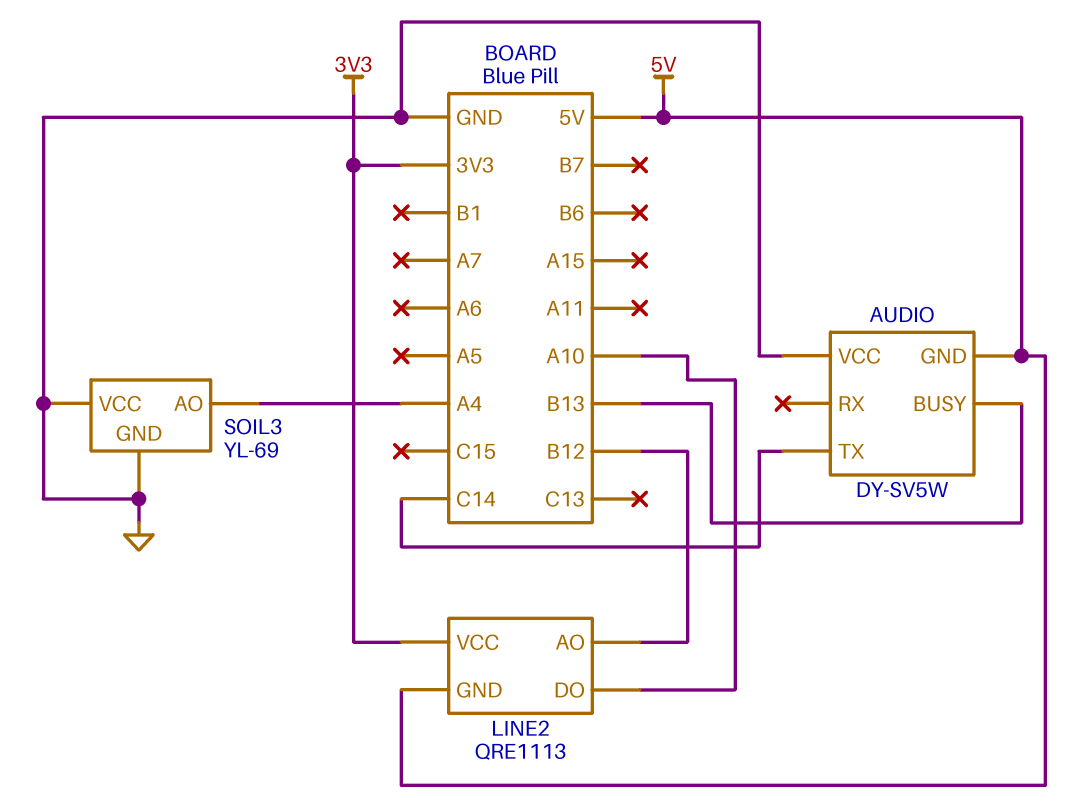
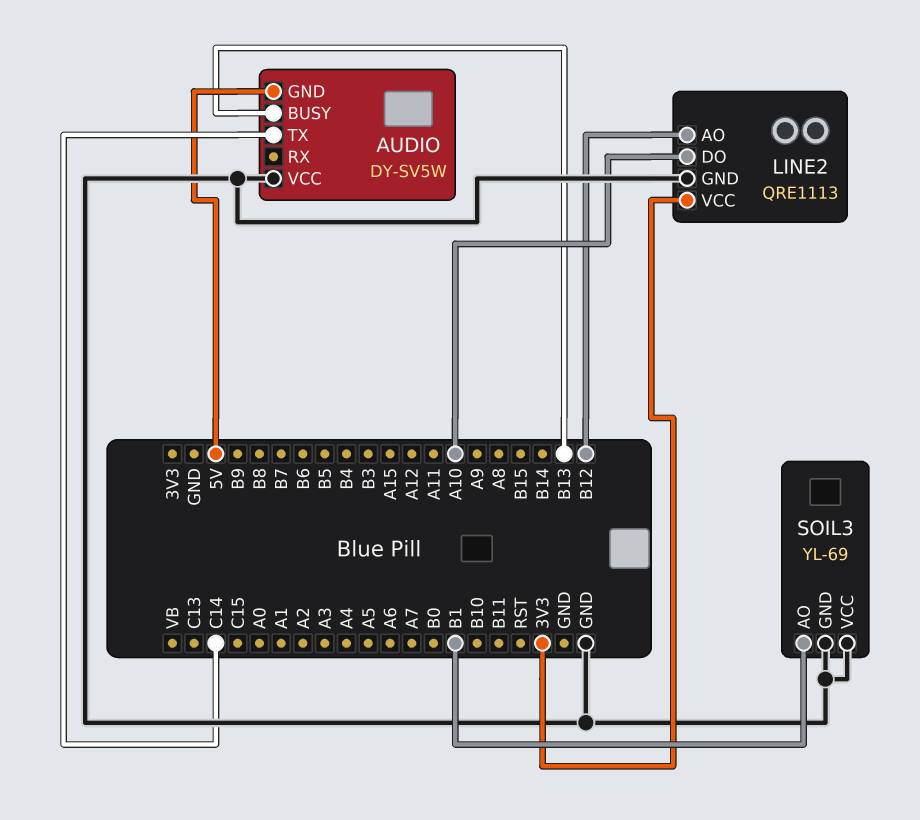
LINE2 pin GND: 5V -> GND
SOIL3 pin AO: A4 -> B1

